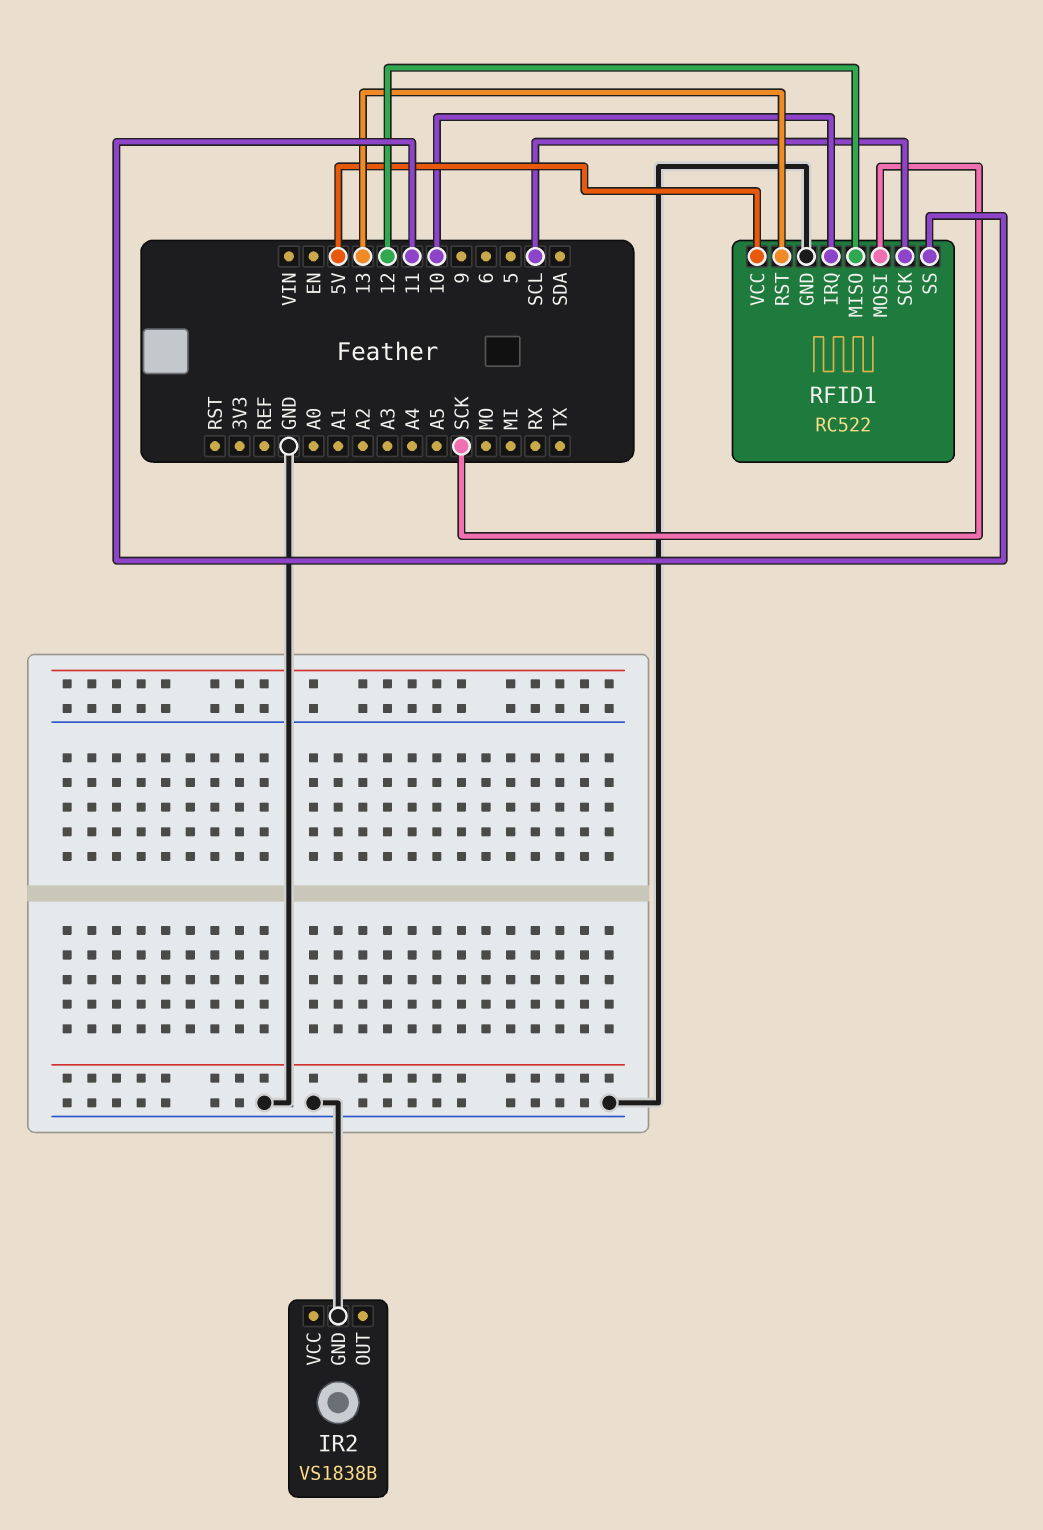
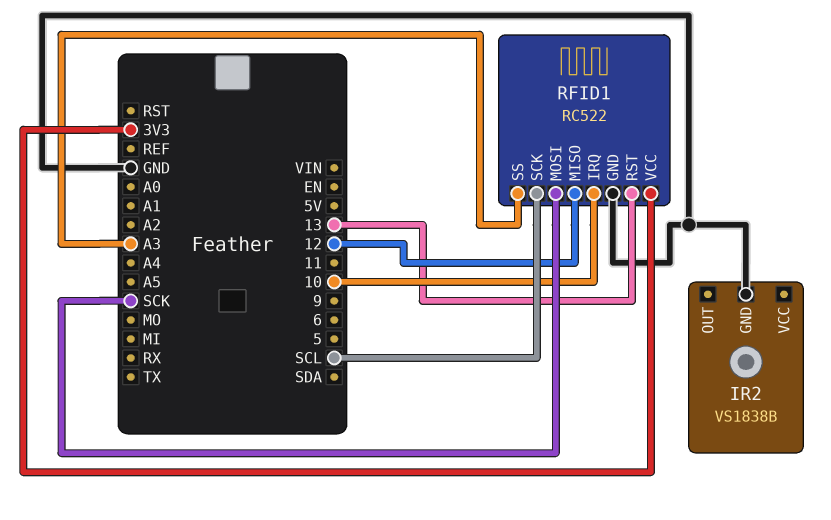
RFID1 pin SS: 11 -> A3
RFID1 pin VCC: 5V -> 3V3

